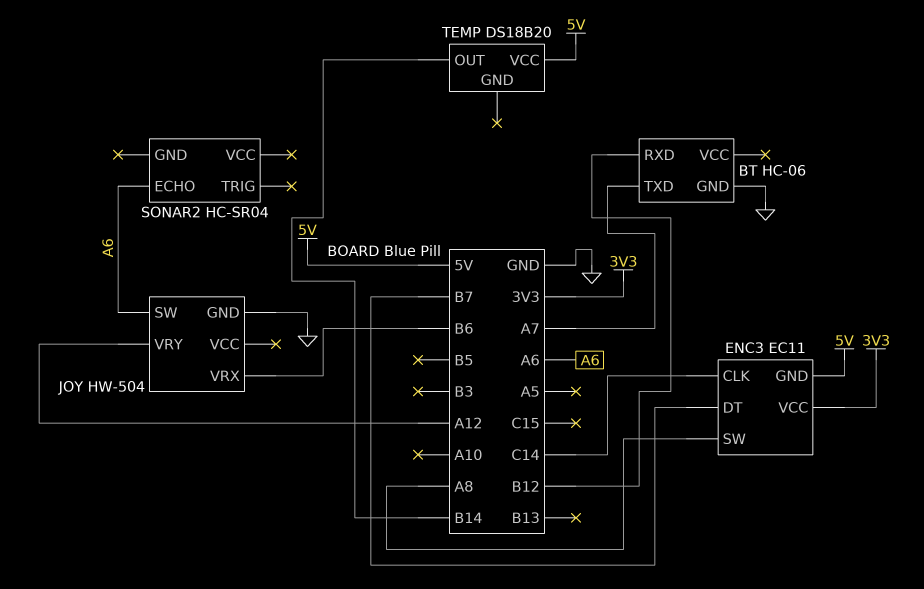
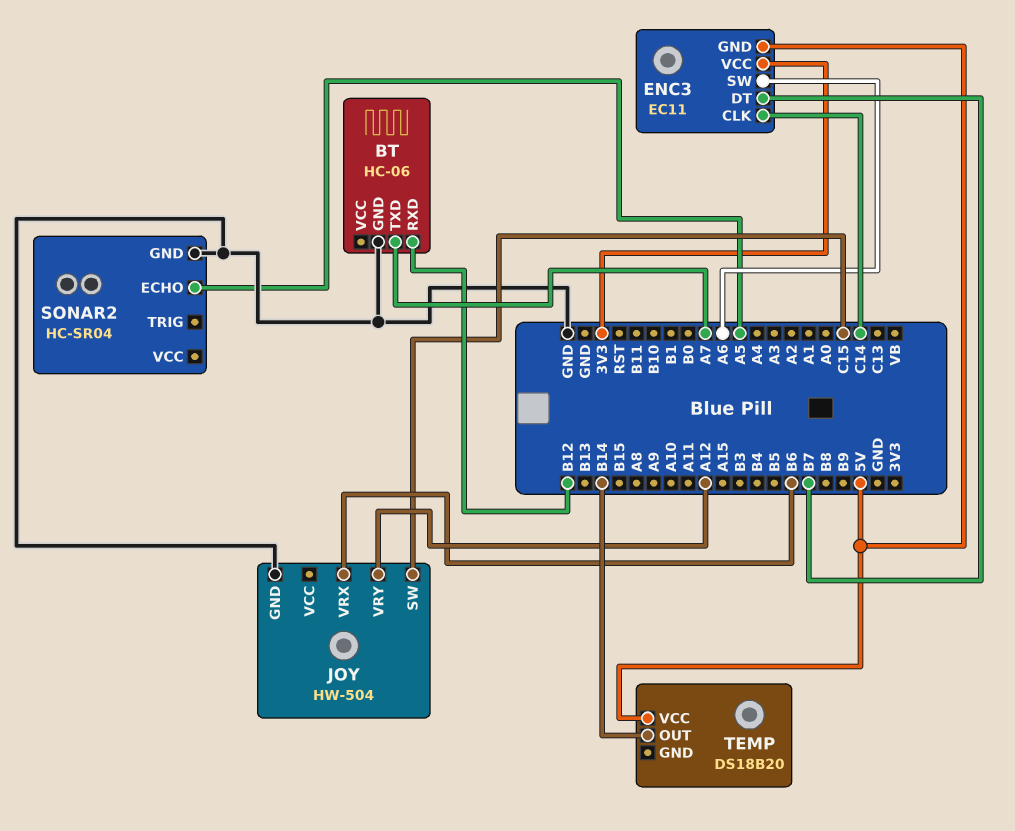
ENC3 pin SW: A8 -> A6
JOY pin SW: A6 -> C15
SONAR2 pin ECHO: A6 -> A5
SONAR2 pin GND: none -> GND

